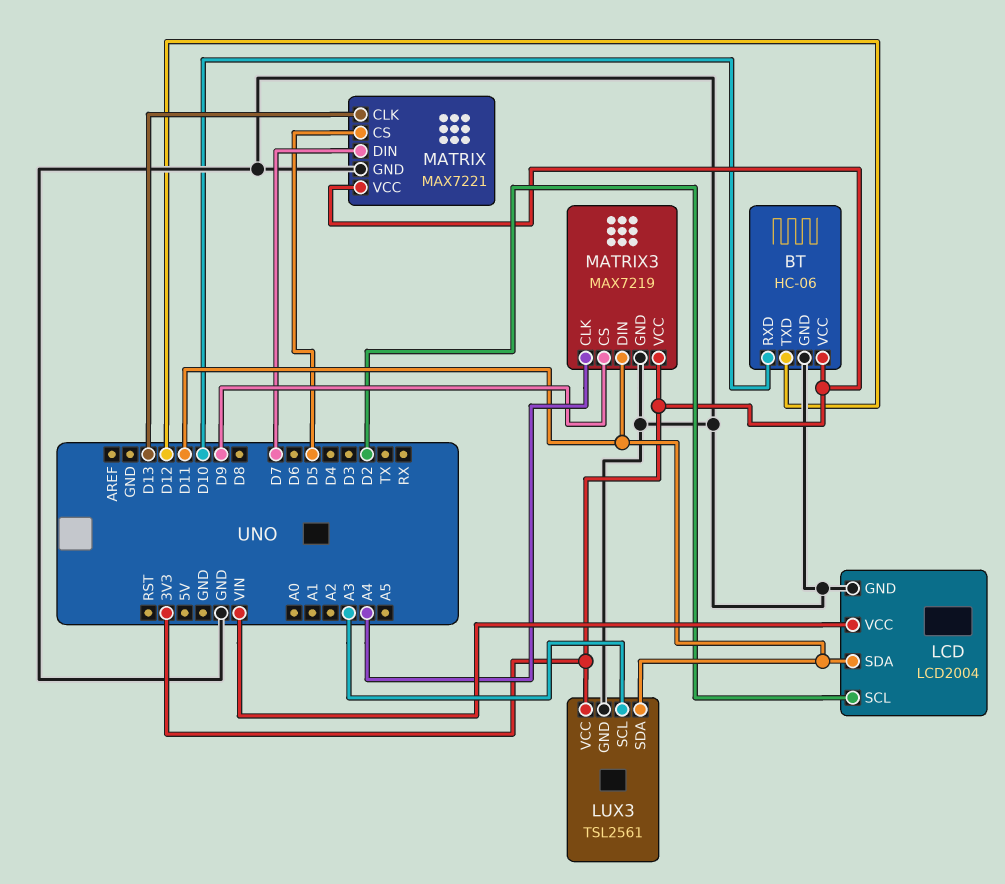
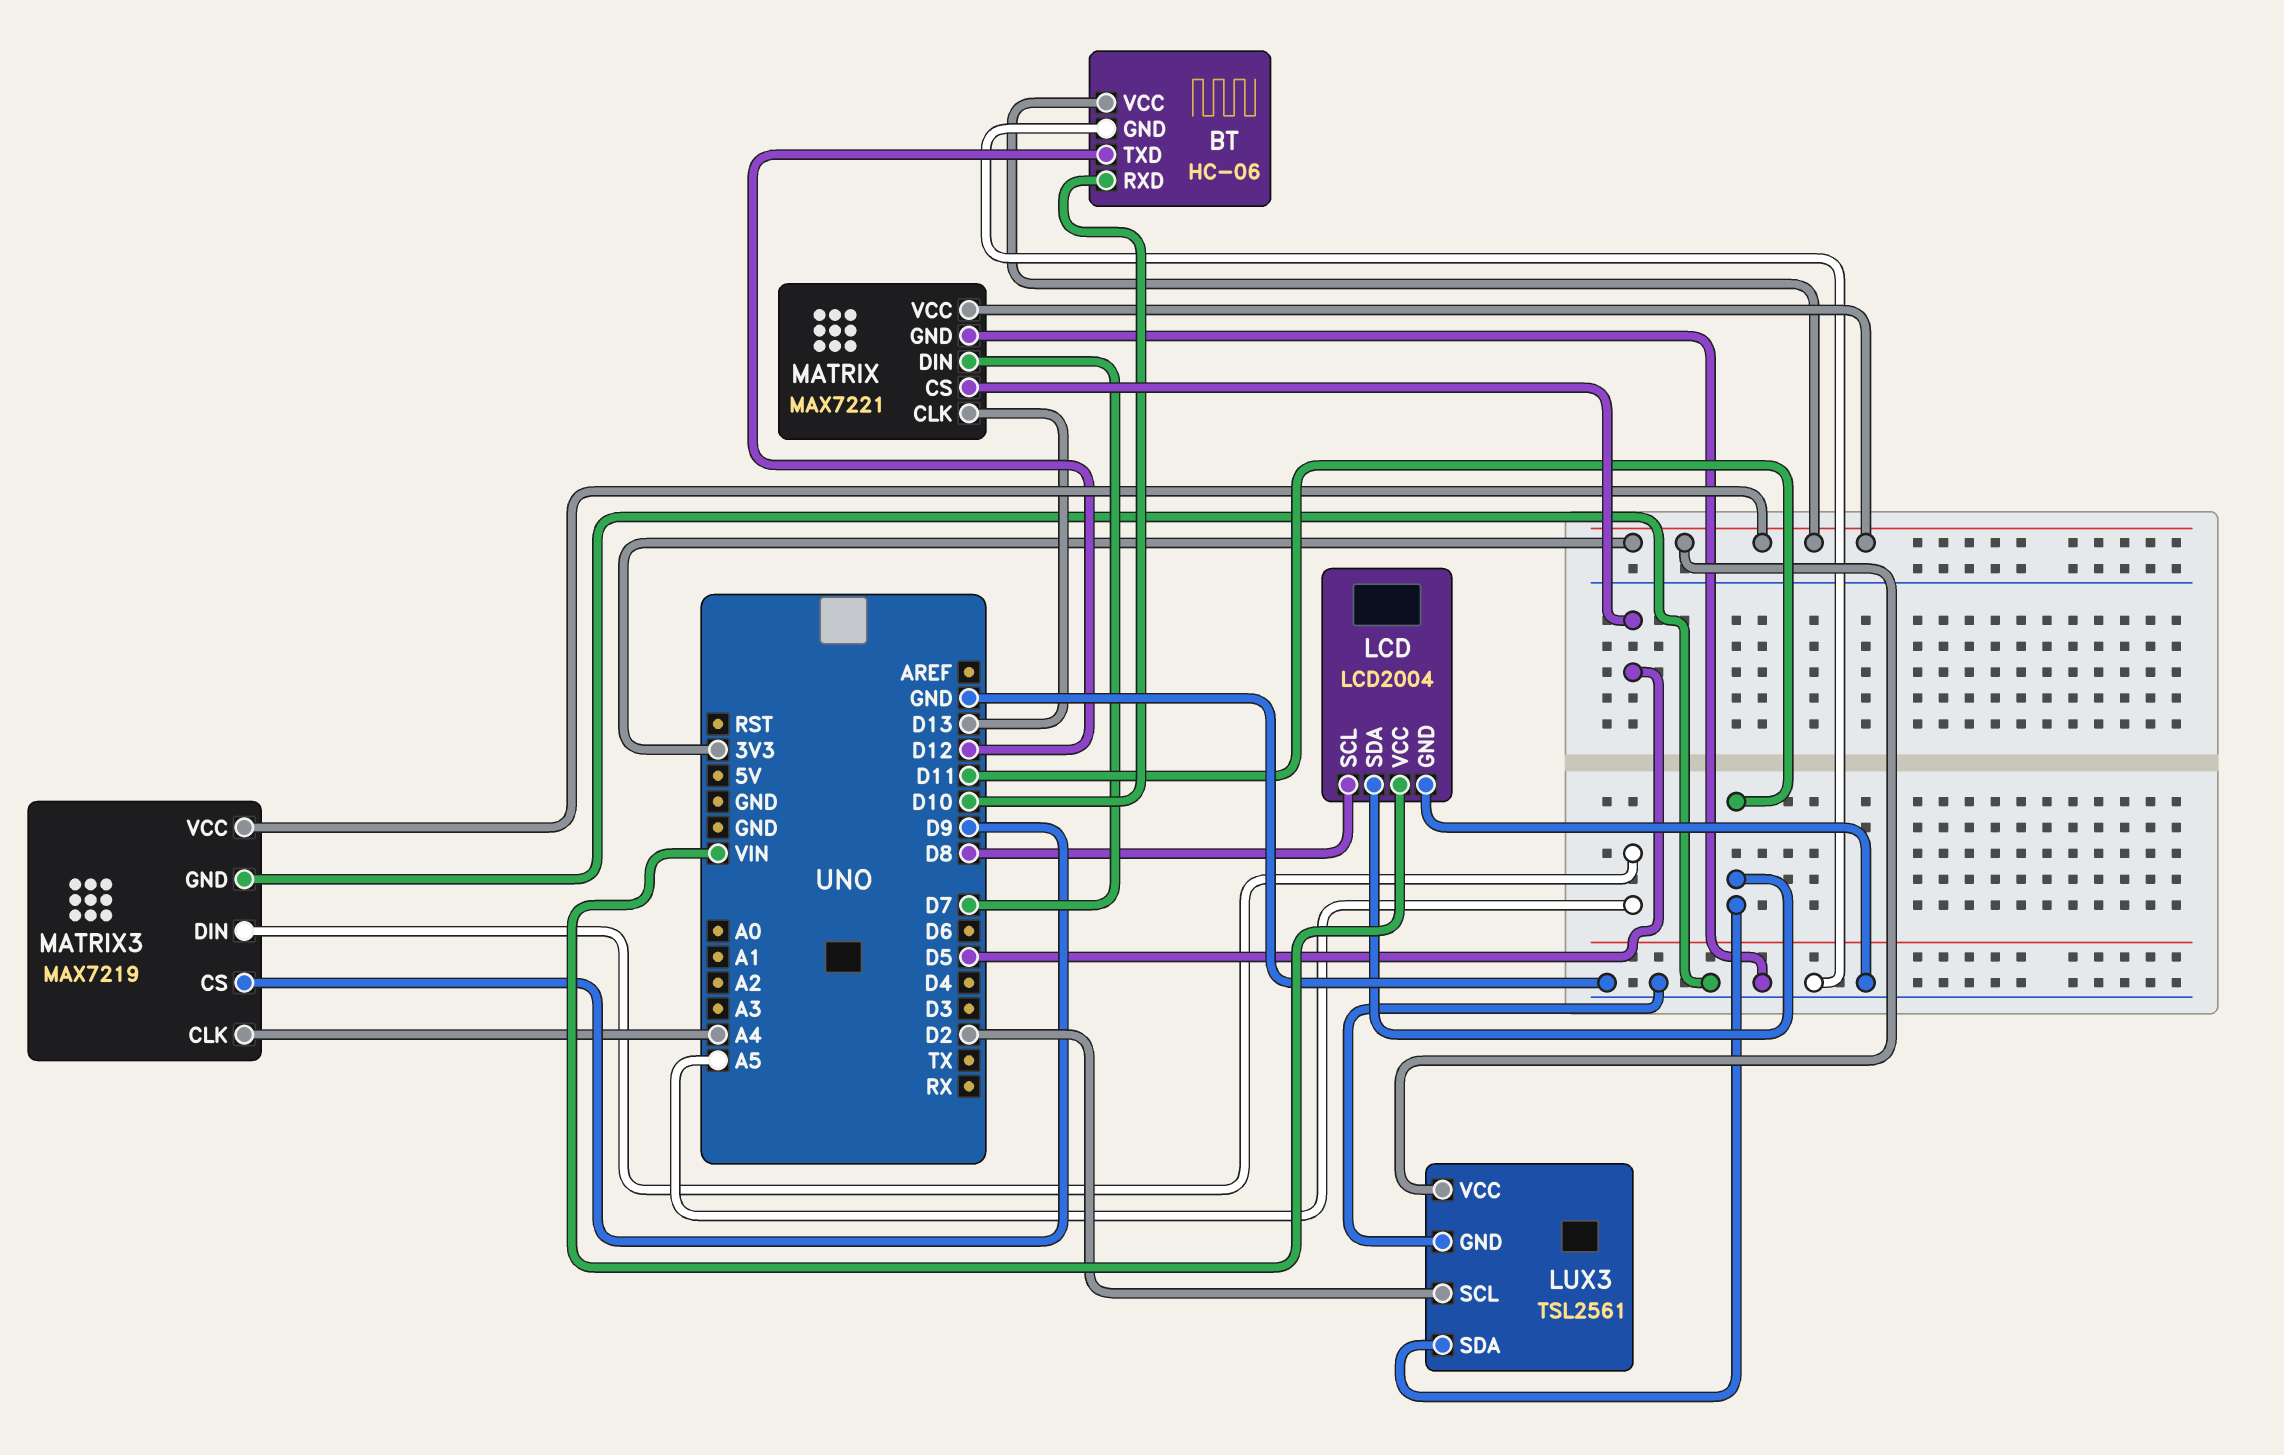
LCD pin SCL: D2 -> D8
LUX3 pin SCL: A3 -> D2
MATRIX3 pin DIN: D11 -> A5

